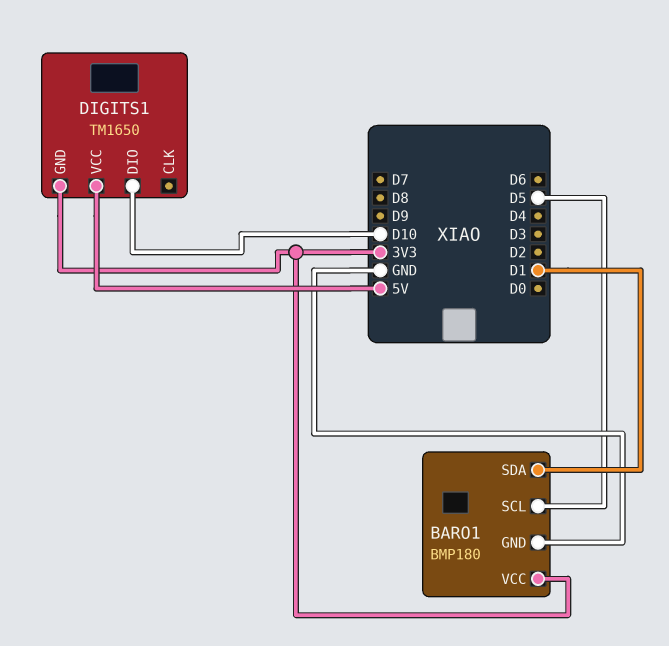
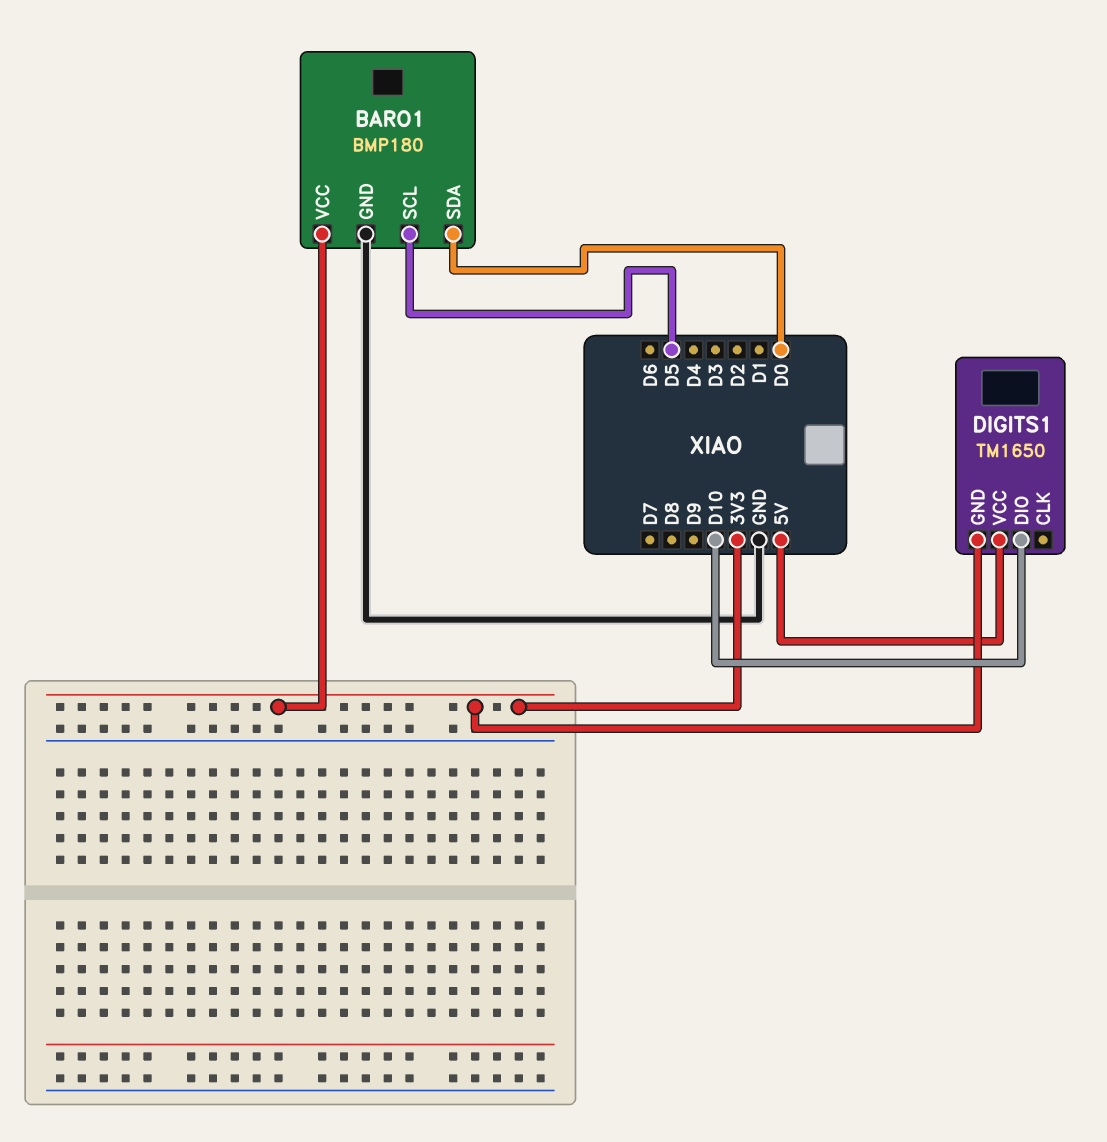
BARO1 pin SDA: D1 -> D0

